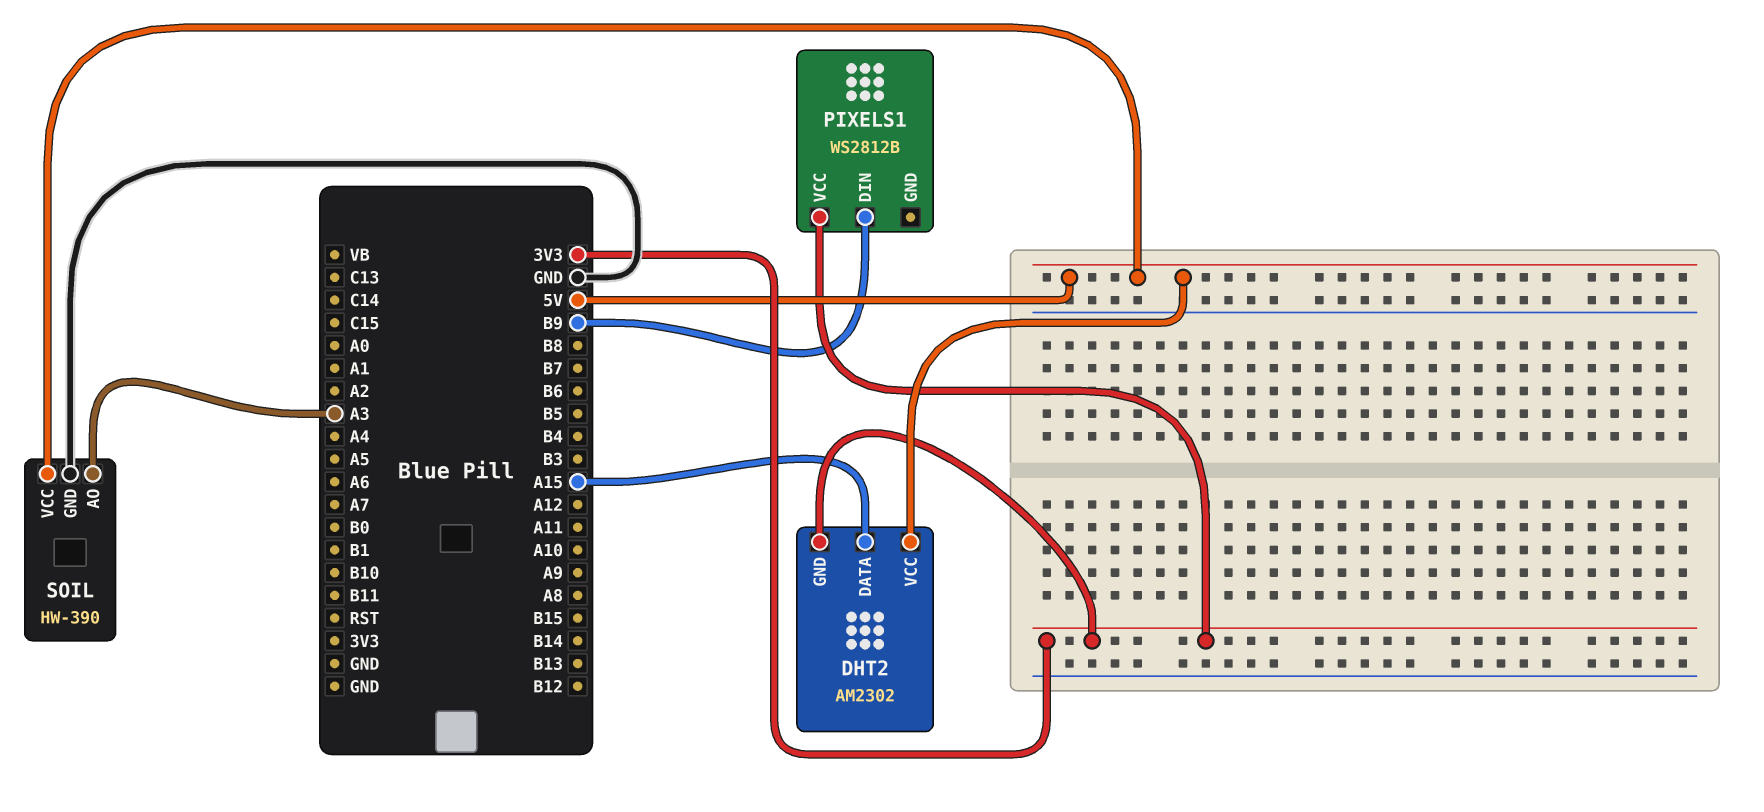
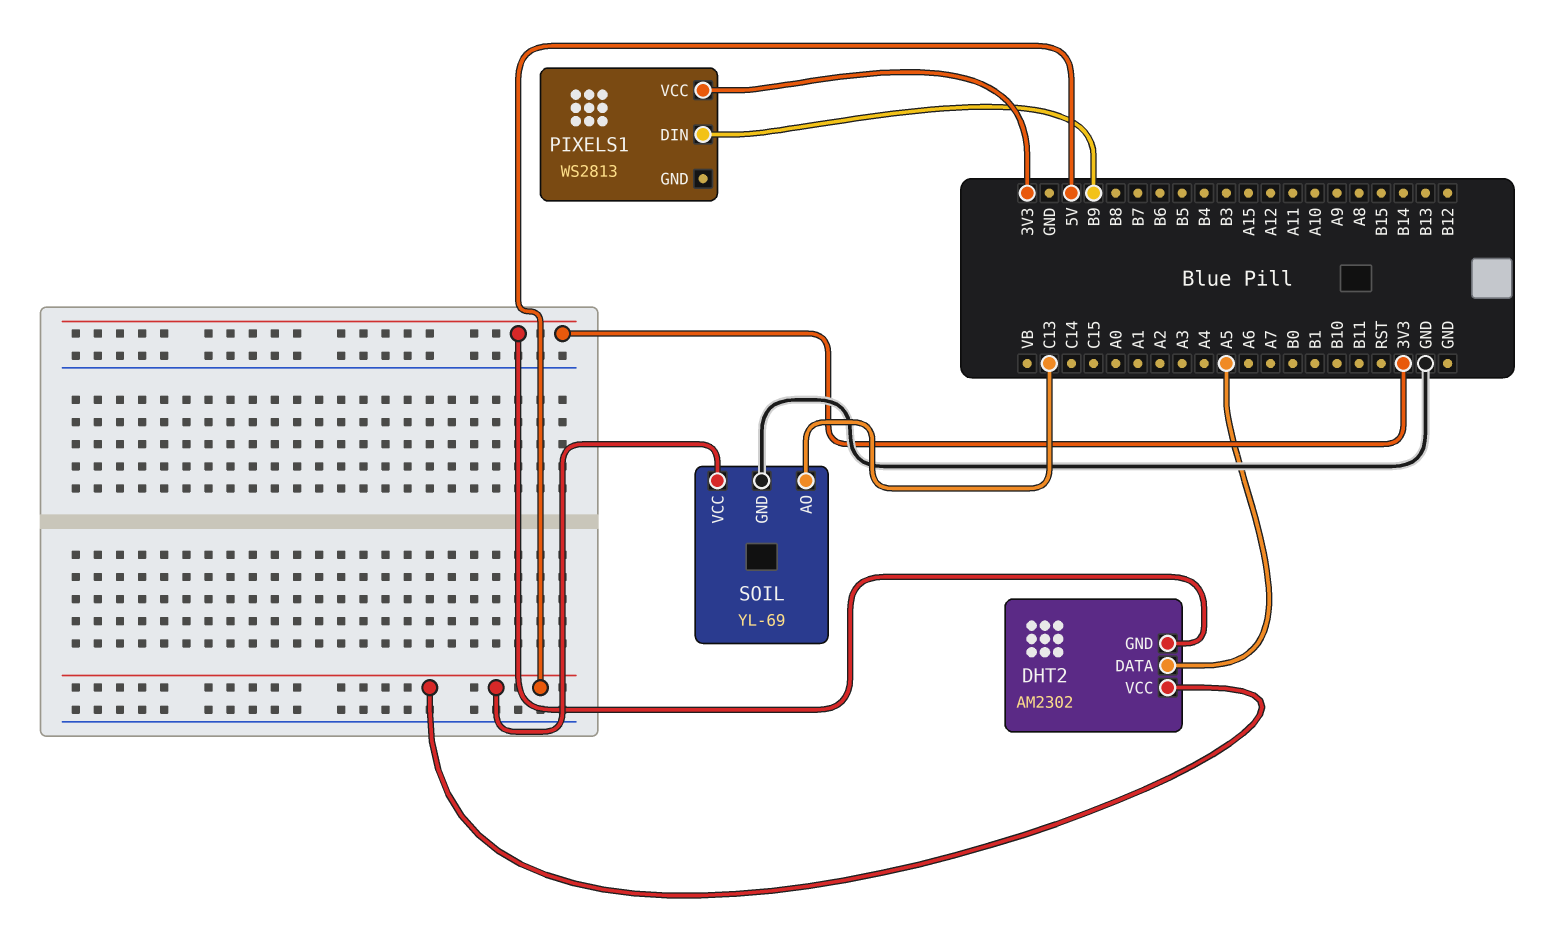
DHT2 pin DATA: A15 -> A5
PIXELS1: WS2812B -> WS2813
SOIL: HW-390 -> YL-69
SOIL pin AO: A3 -> C13

